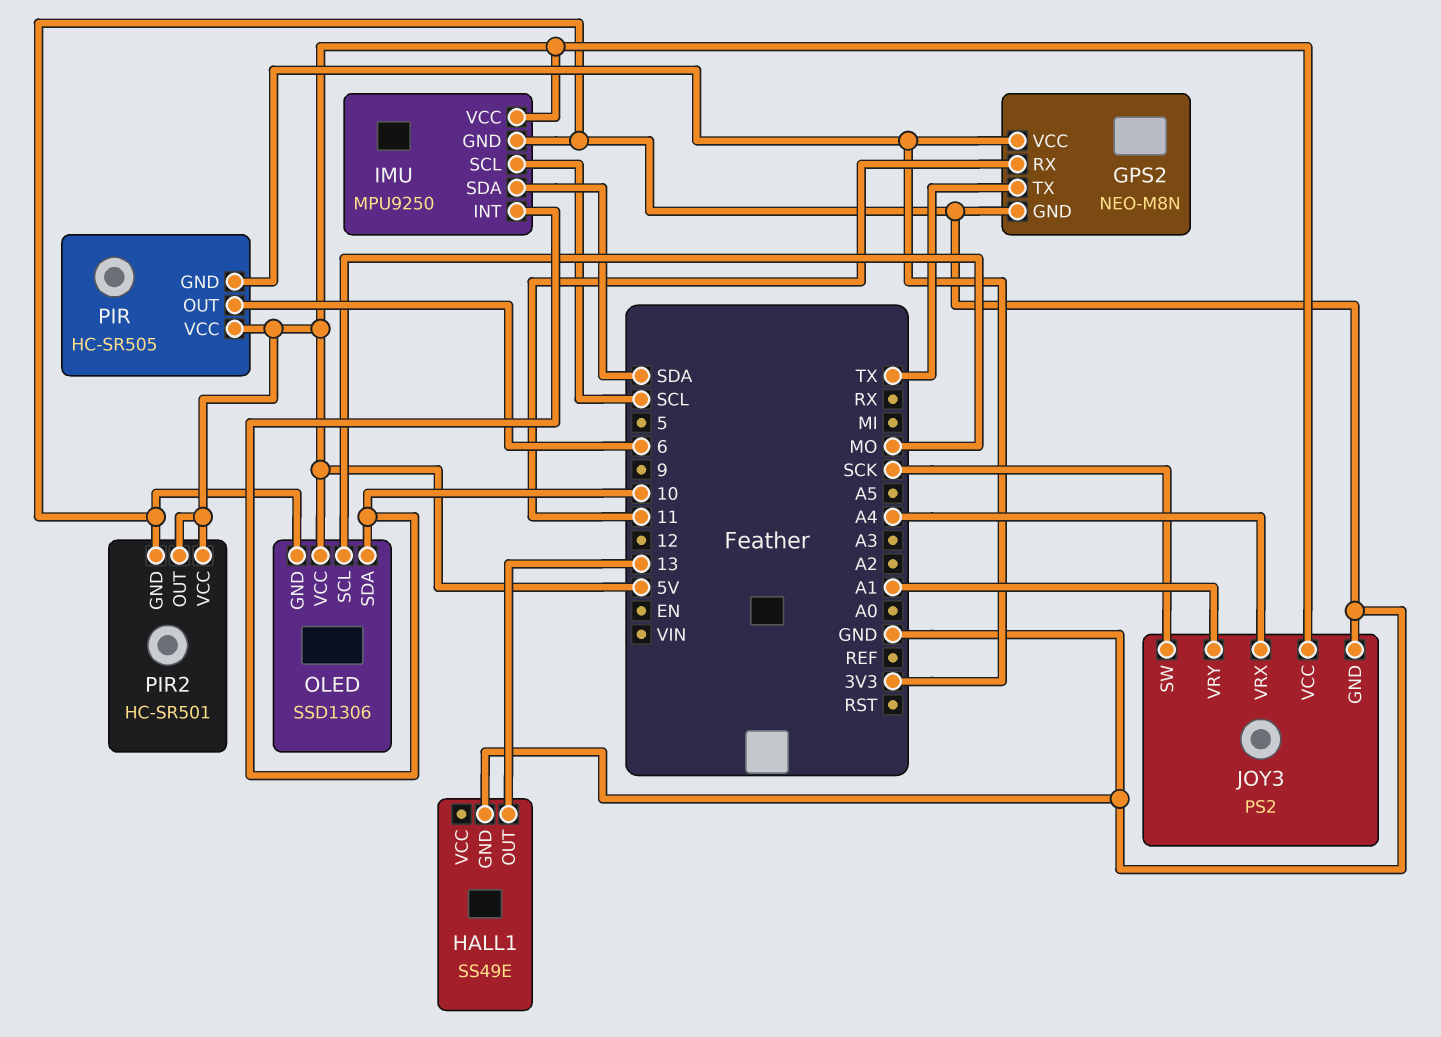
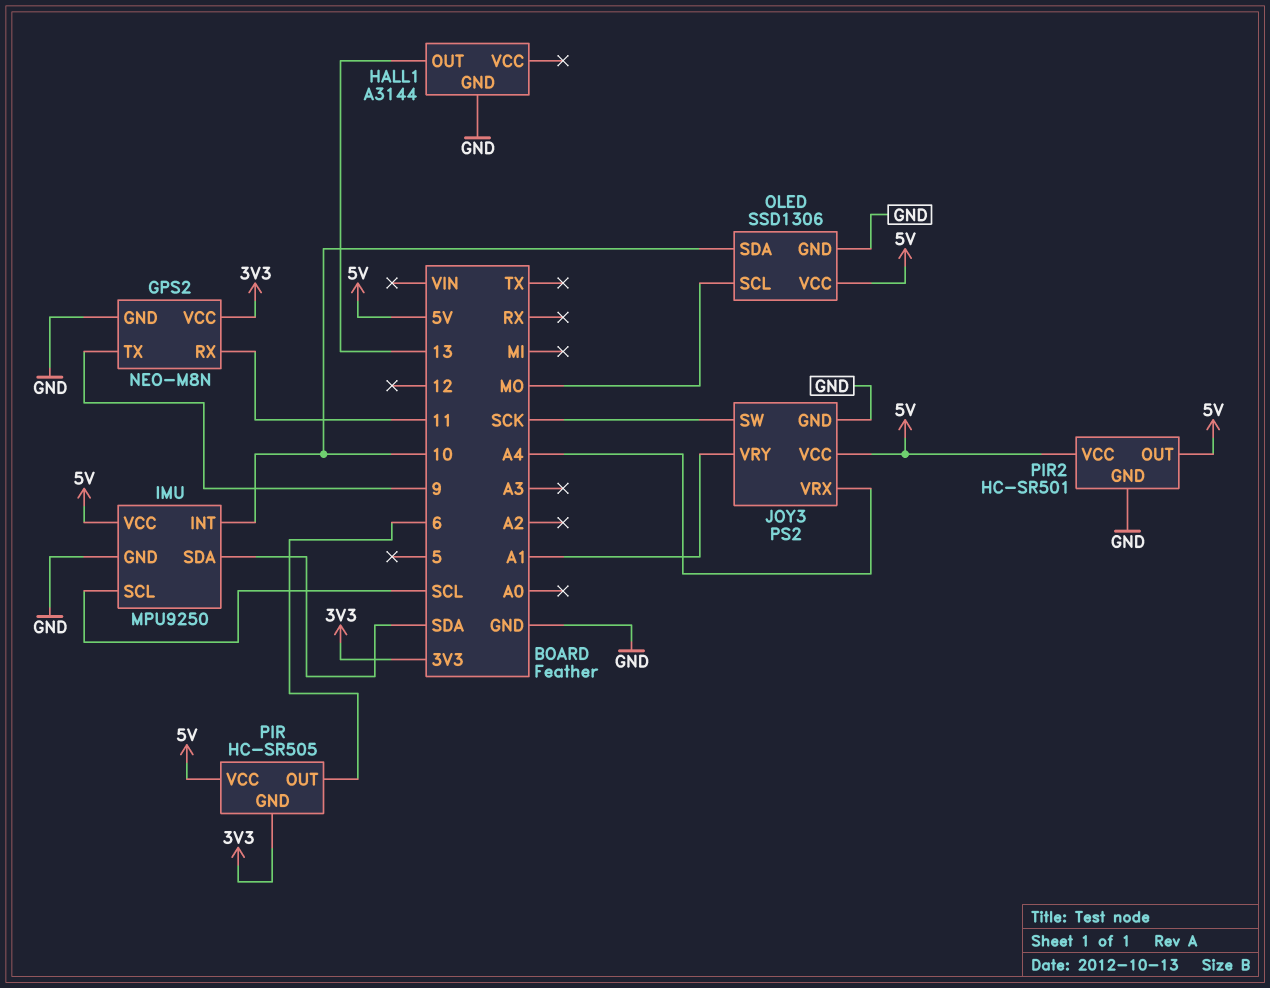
GPS2 pin TX: TX -> 9
HALL1: SS49E -> A3144

